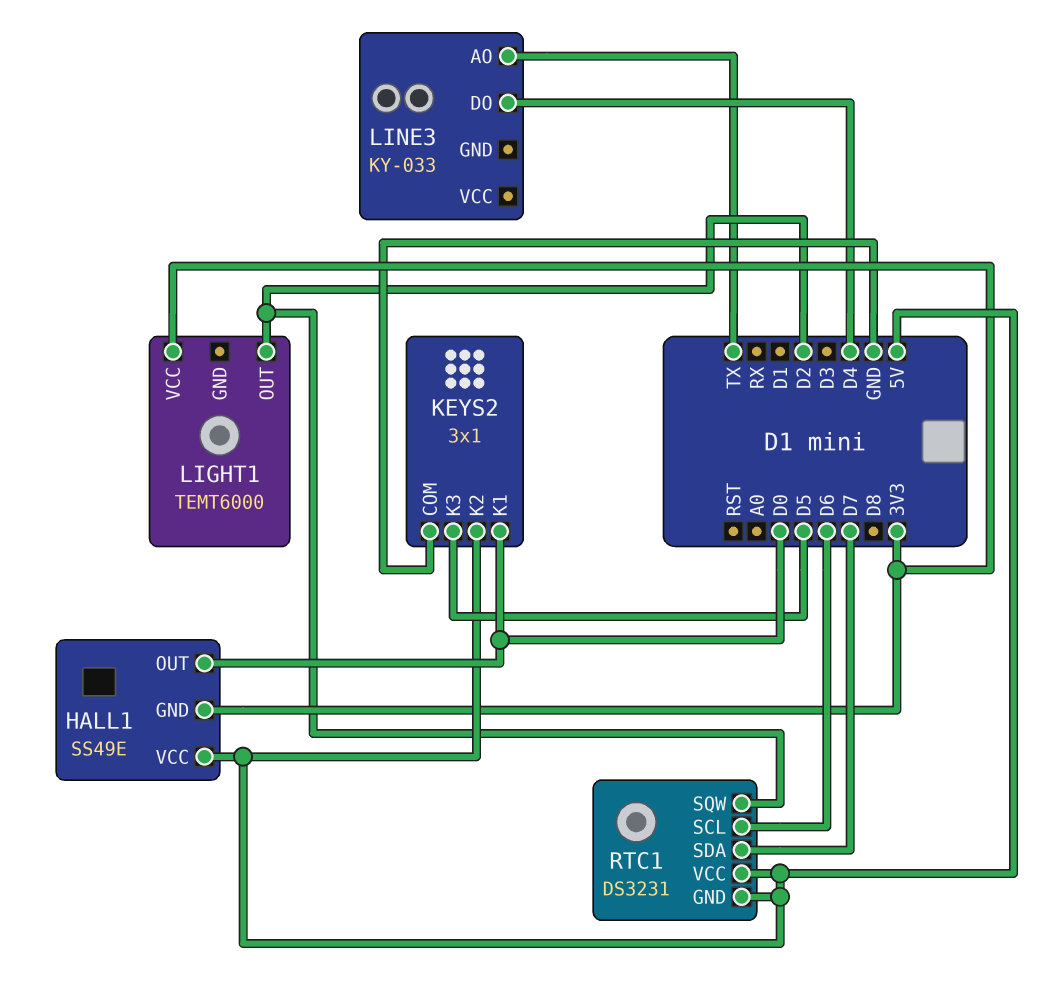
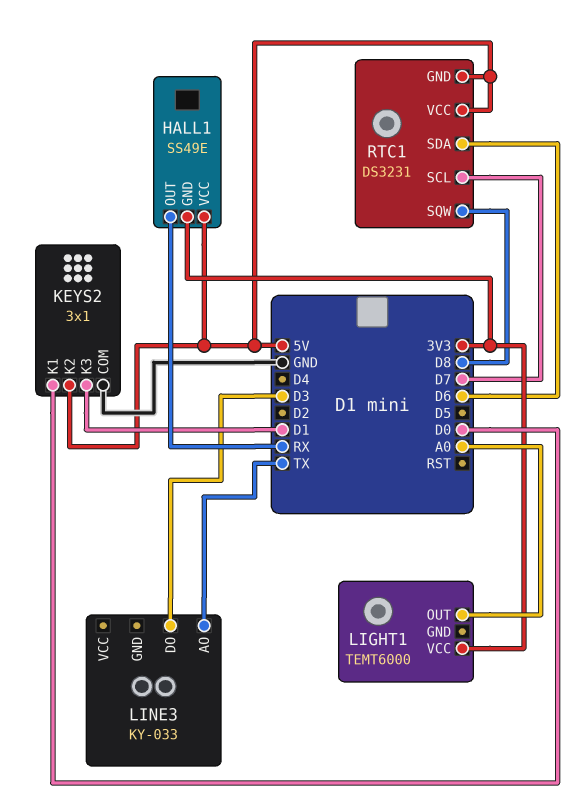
HALL1 pin OUT: D0 -> RX
KEYS2 pin K3: D5 -> D1
LIGHT1 pin OUT: D2 -> A0
LINE3 pin DO: D4 -> D3
RTC1 pin SCL: D6 -> D7
RTC1 pin SDA: D7 -> D6
RTC1 pin SQW: D2 -> D8

